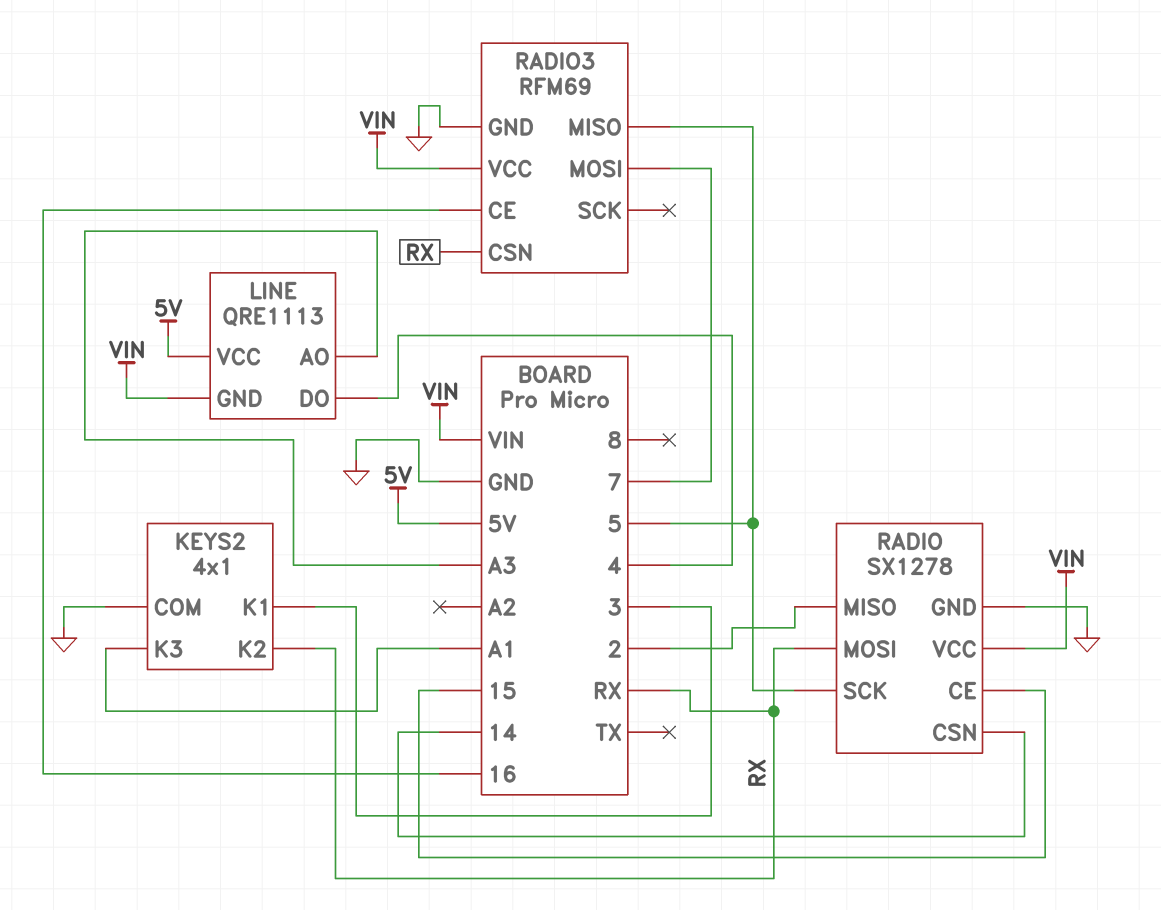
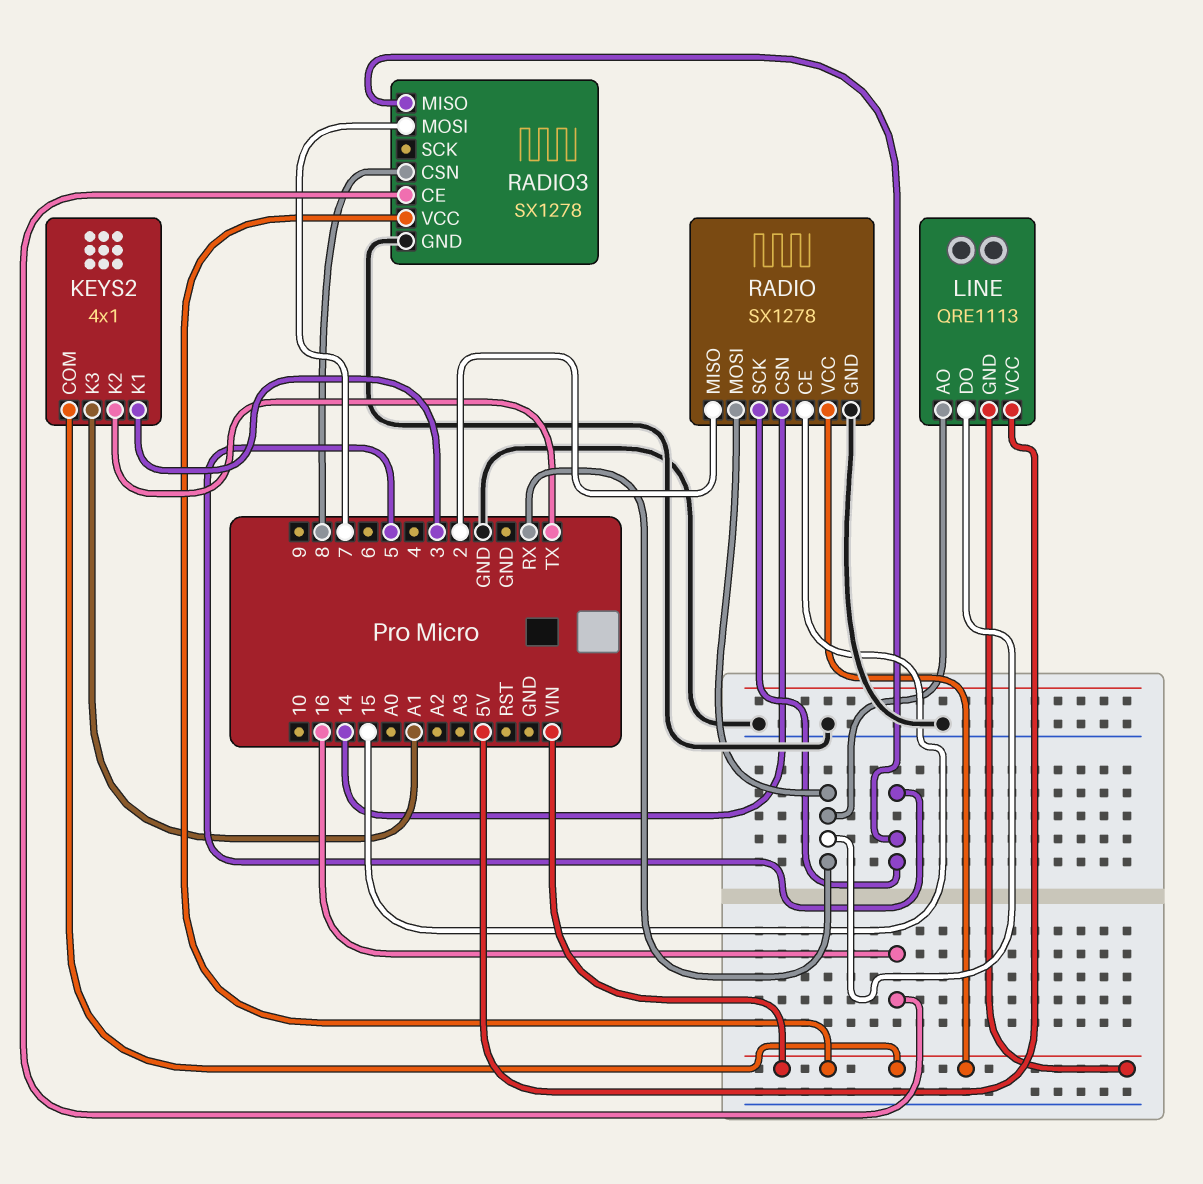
KEYS2 pin COM: GND -> VIN
KEYS2 pin K2: RX -> TX
LINE pin AO: A3 -> RX
LINE pin DO: 4 -> RX
RADIO3: RFM69 -> SX1278
RADIO3 pin CSN: RX -> 8

